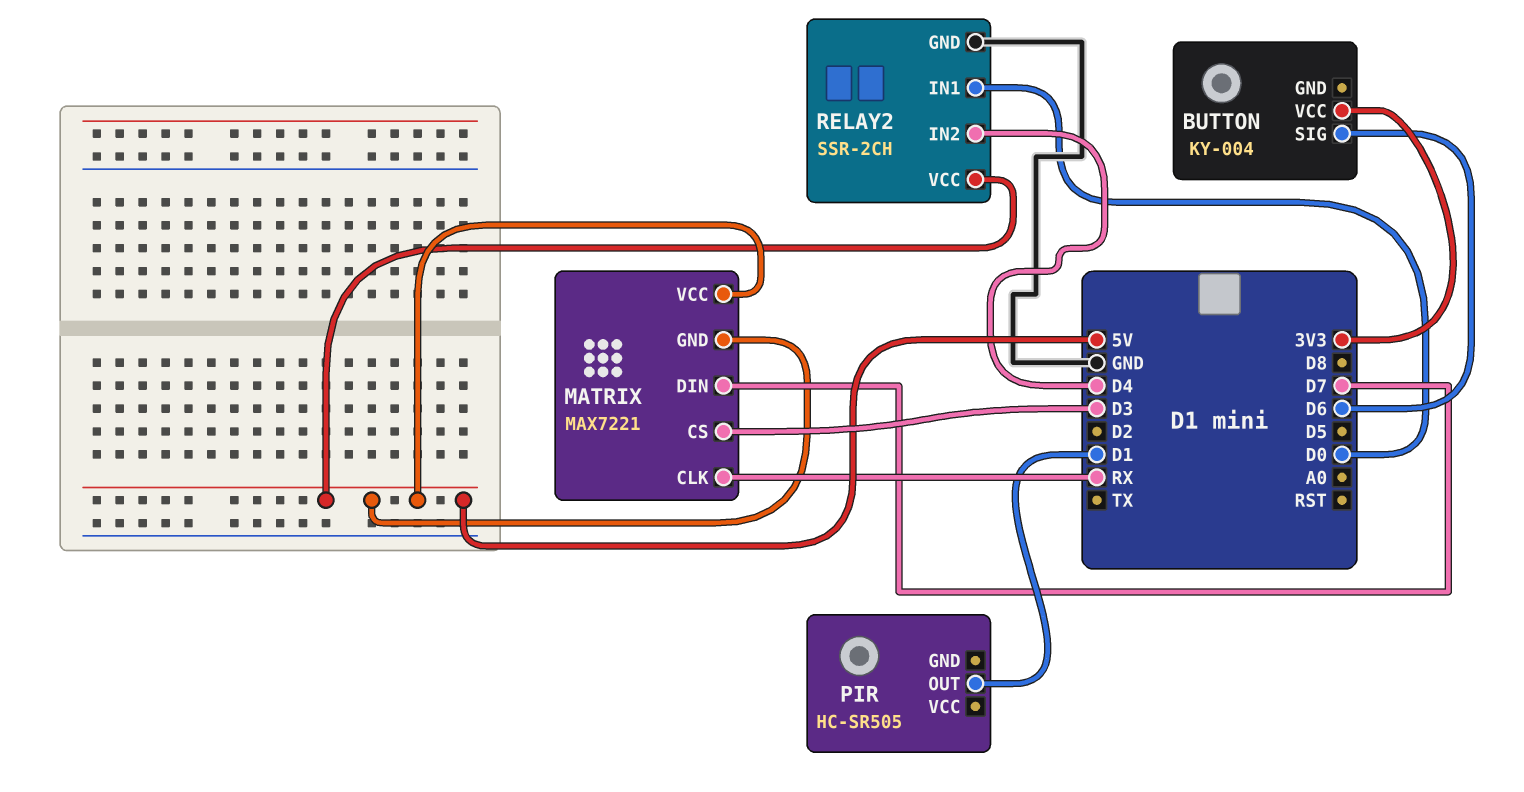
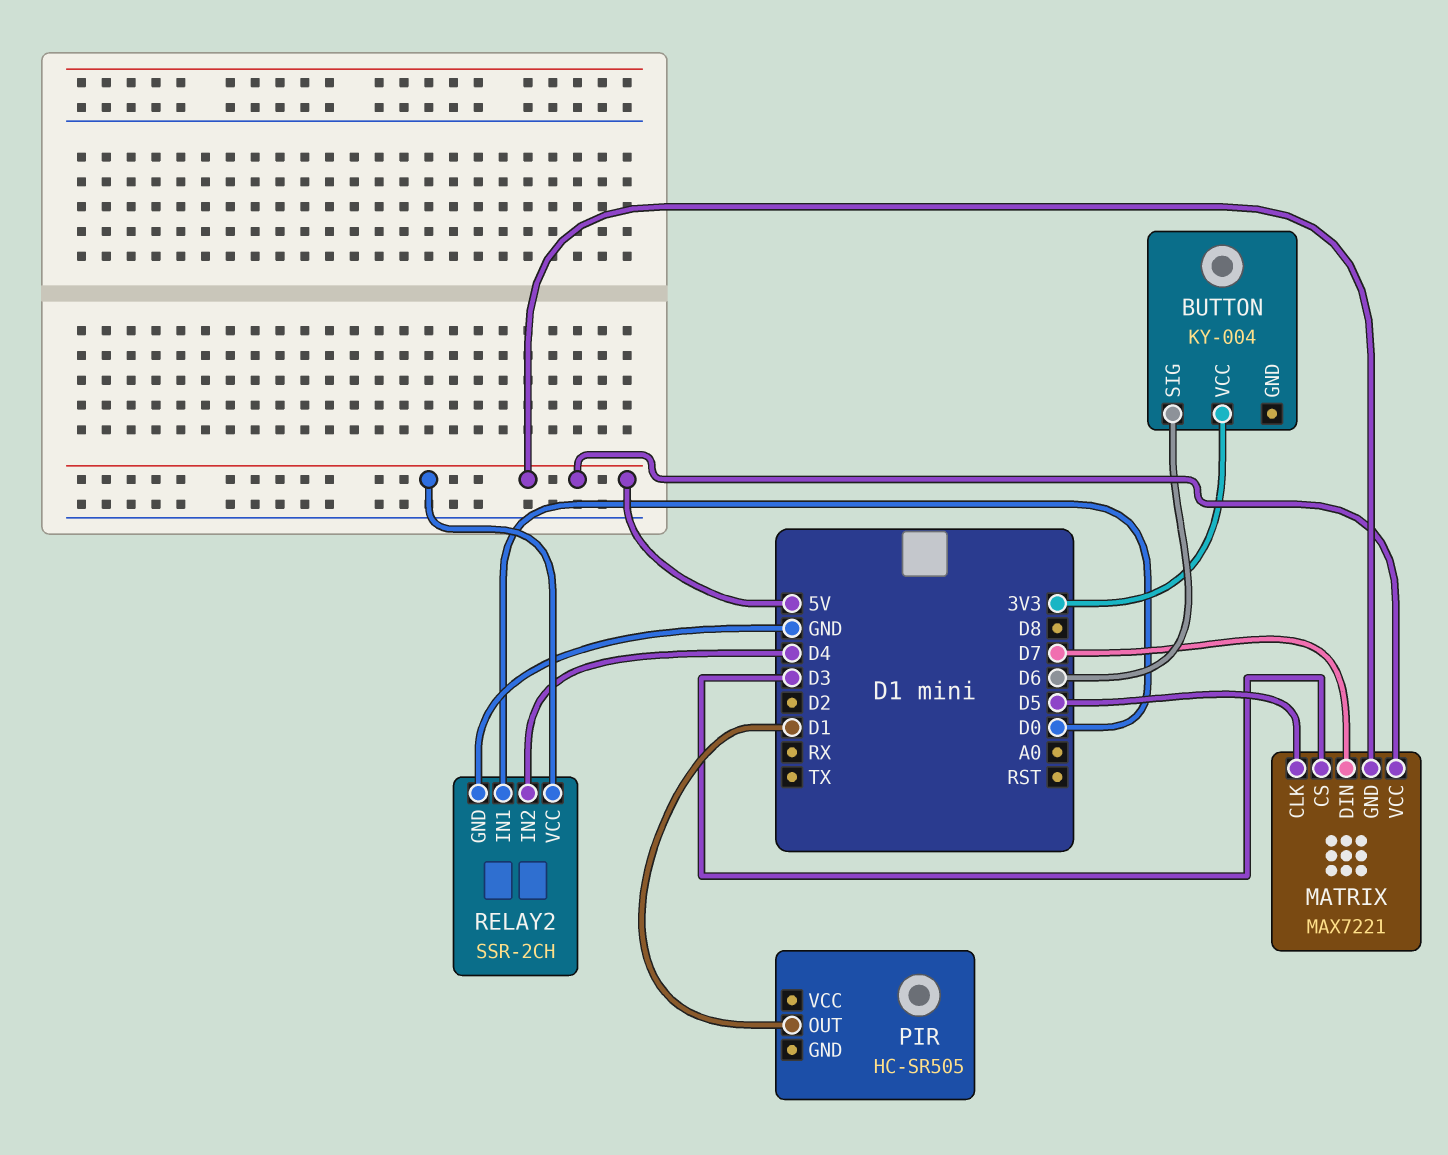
MATRIX pin CLK: RX -> D5

